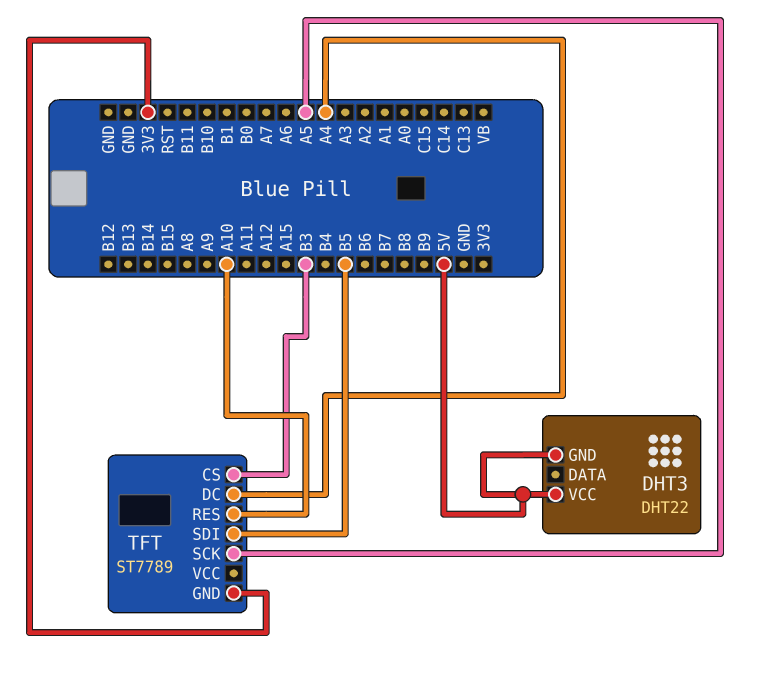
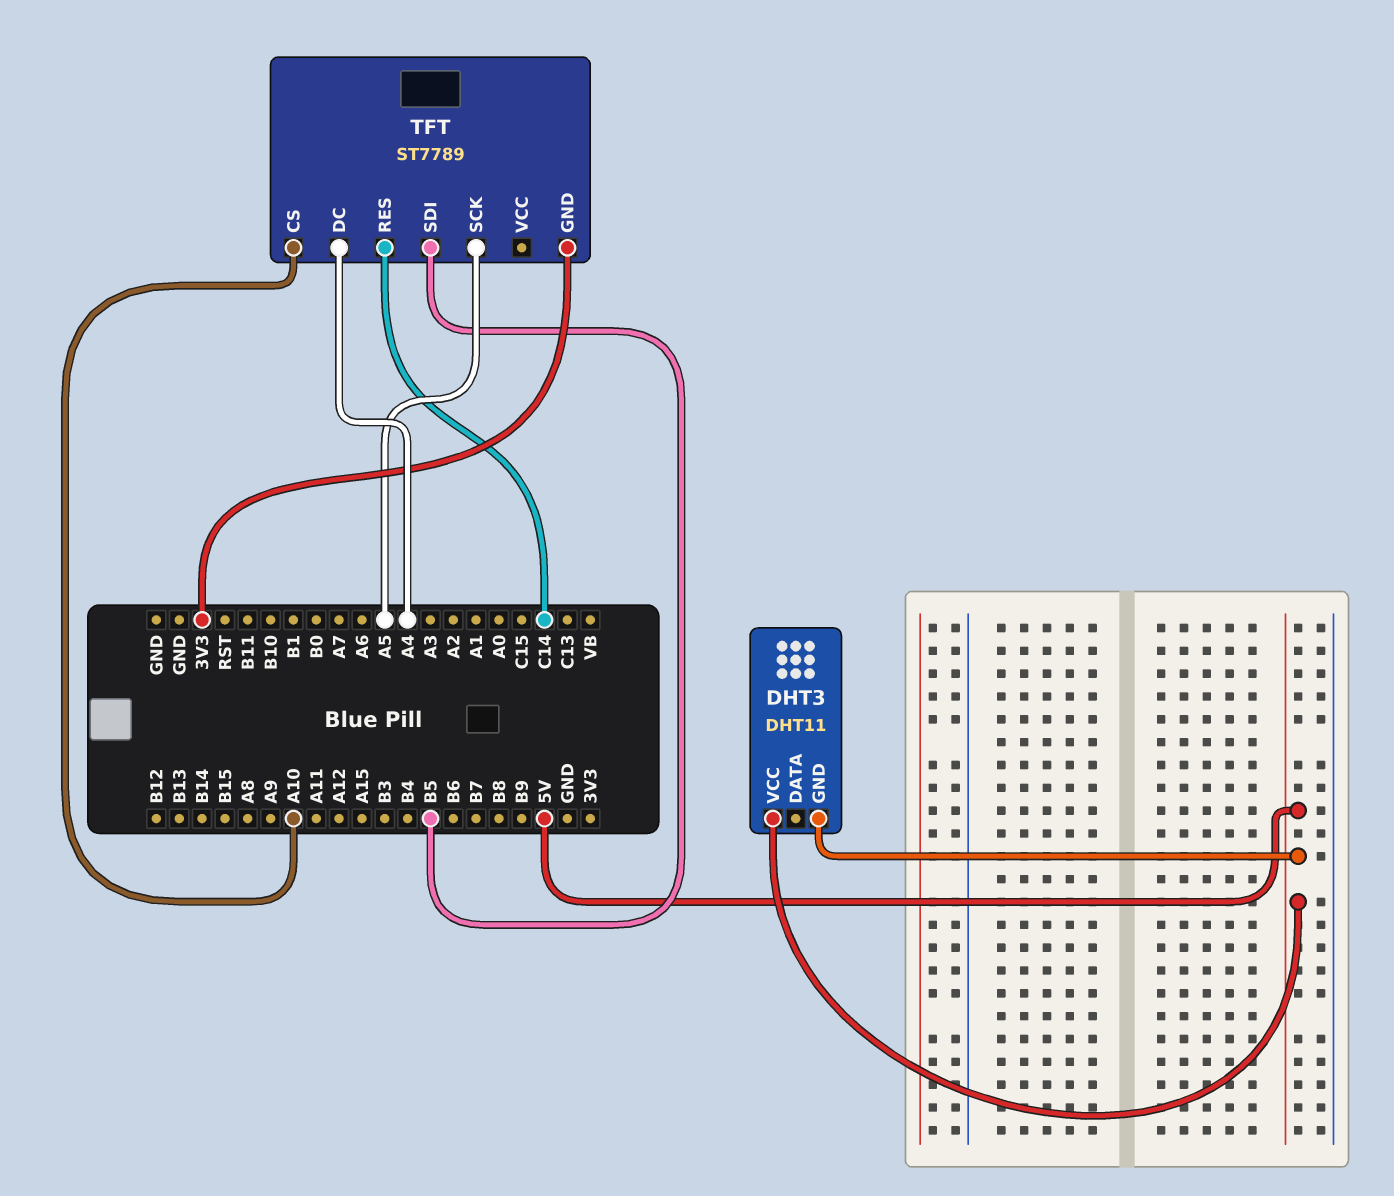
DHT3: DHT22 -> DHT11
TFT pin CS: B3 -> A10
TFT pin RES: A10 -> C14

